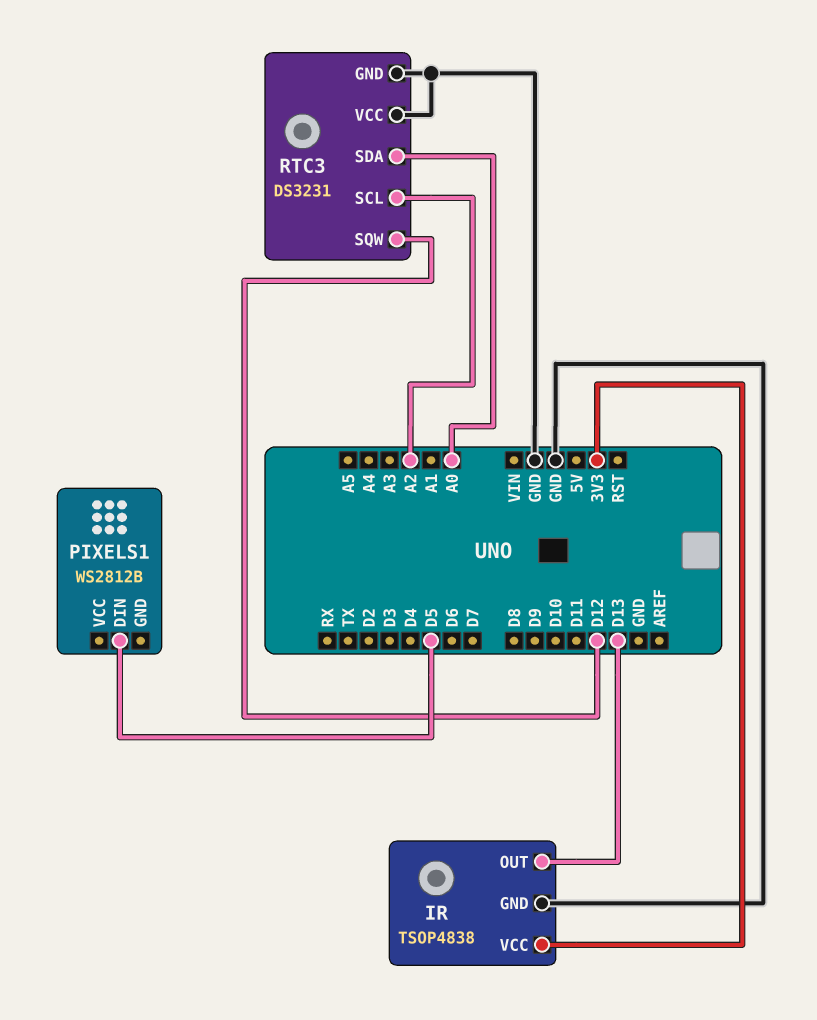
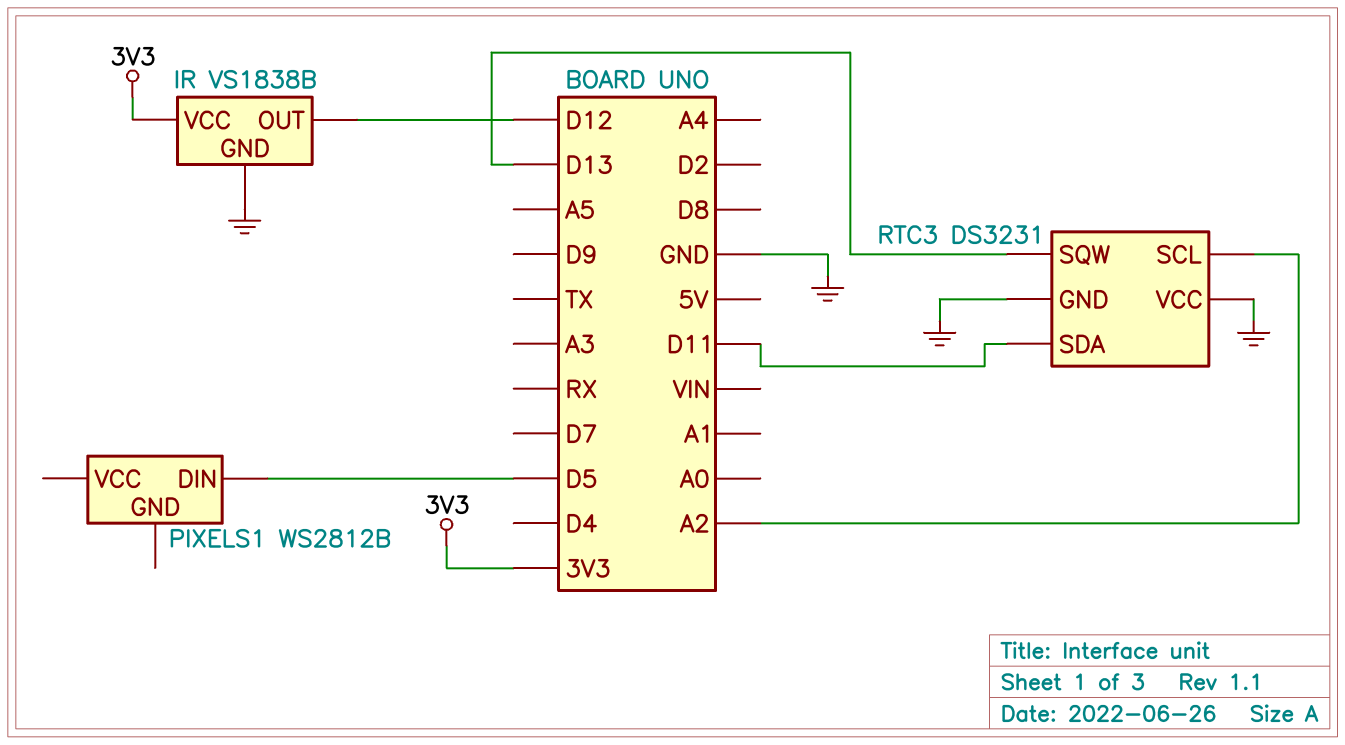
IR: TSOP4838 -> VS1838B
IR pin OUT: D13 -> D12
RTC3 pin SDA: A0 -> D11
RTC3 pin SQW: D12 -> D13

